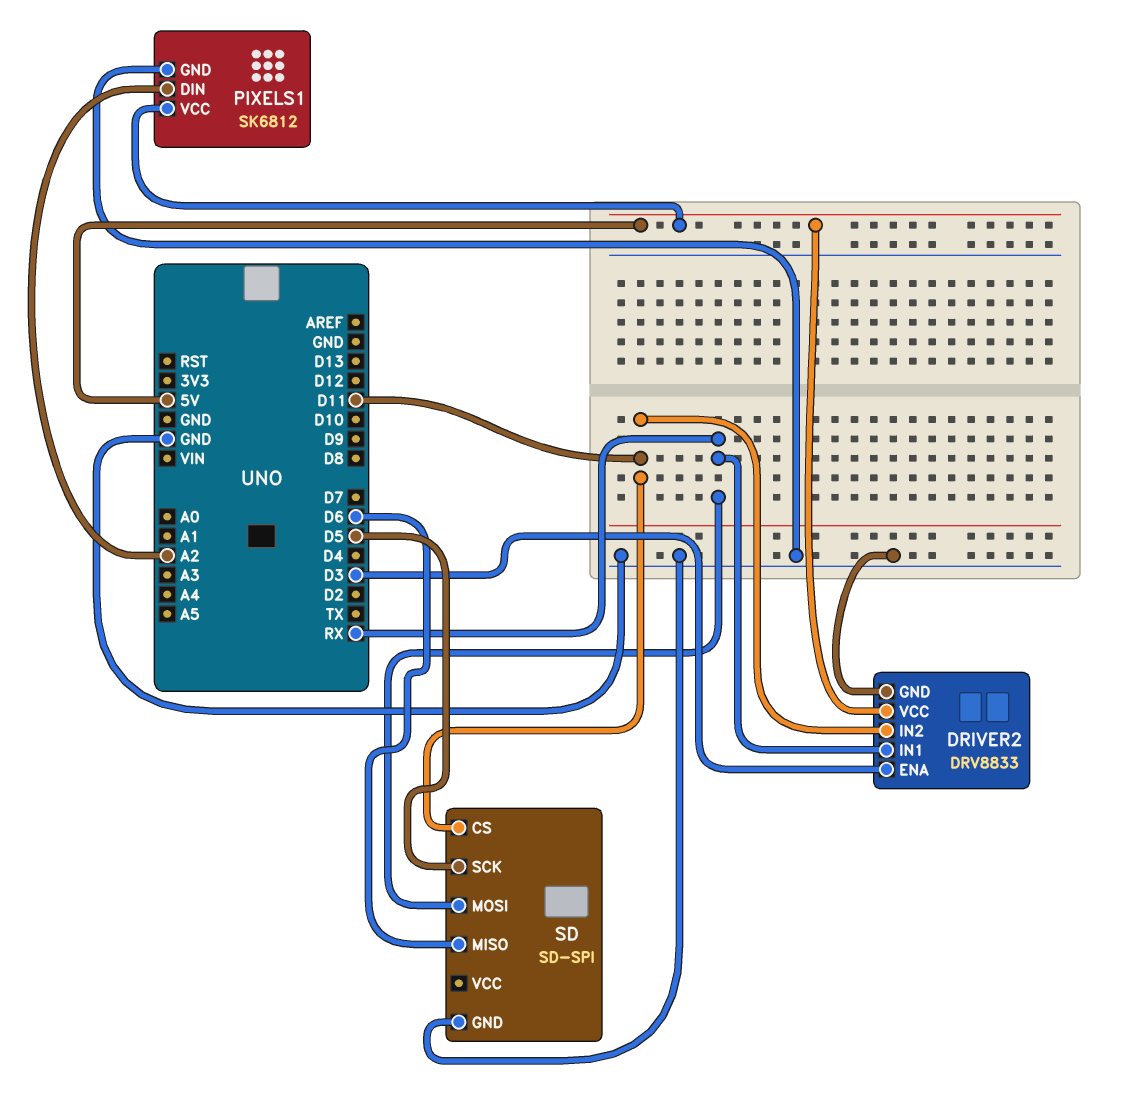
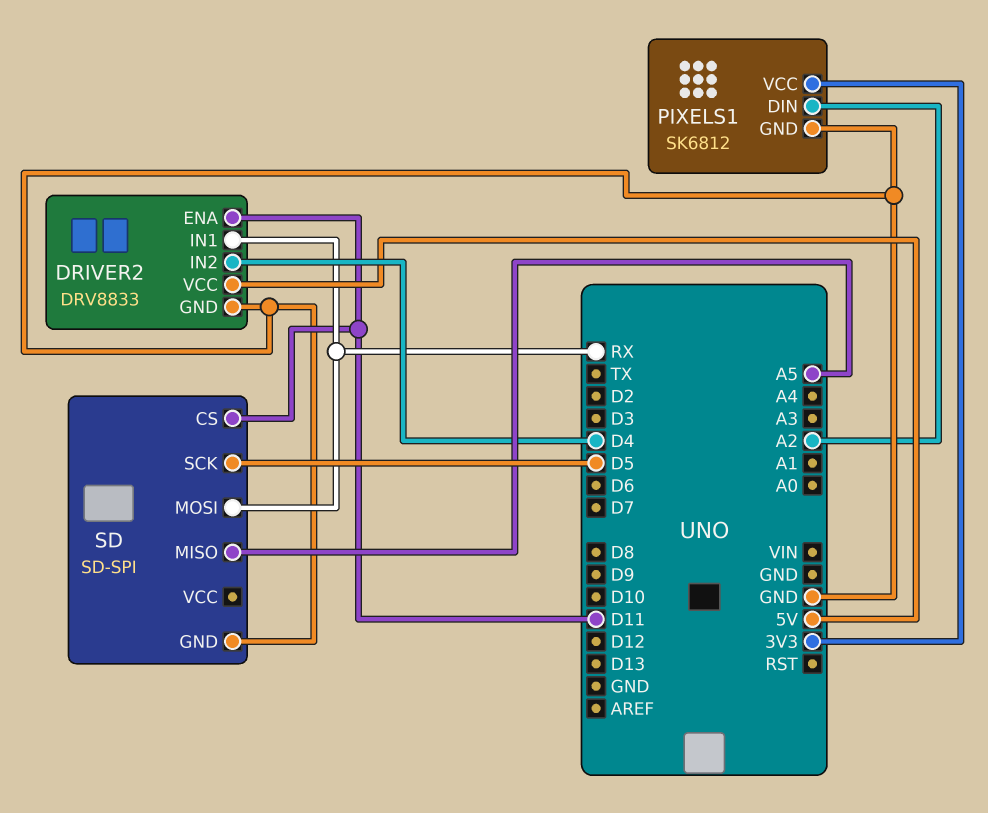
DRIVER2 pin ENA: D3 -> D11
DRIVER2 pin IN2: D11 -> D4
PIXELS1 pin VCC: 5V -> 3V3
SD pin MISO: D6 -> A5

